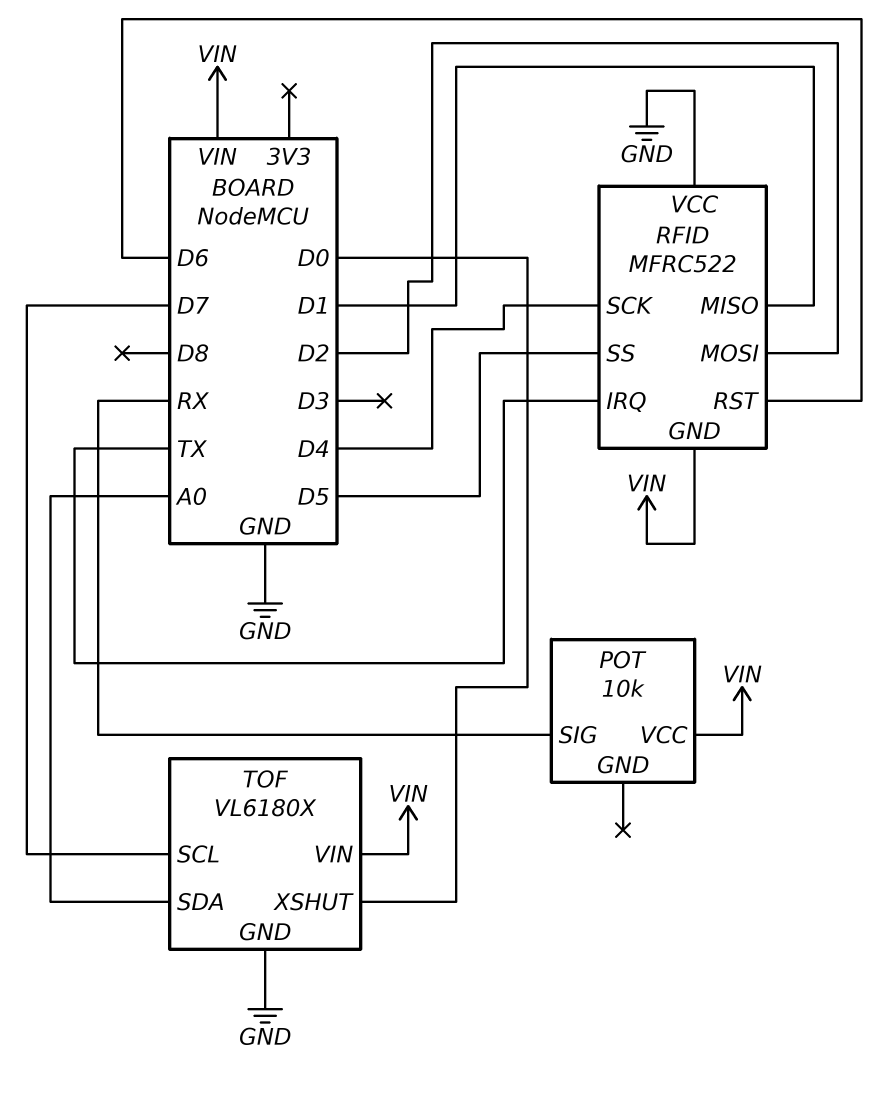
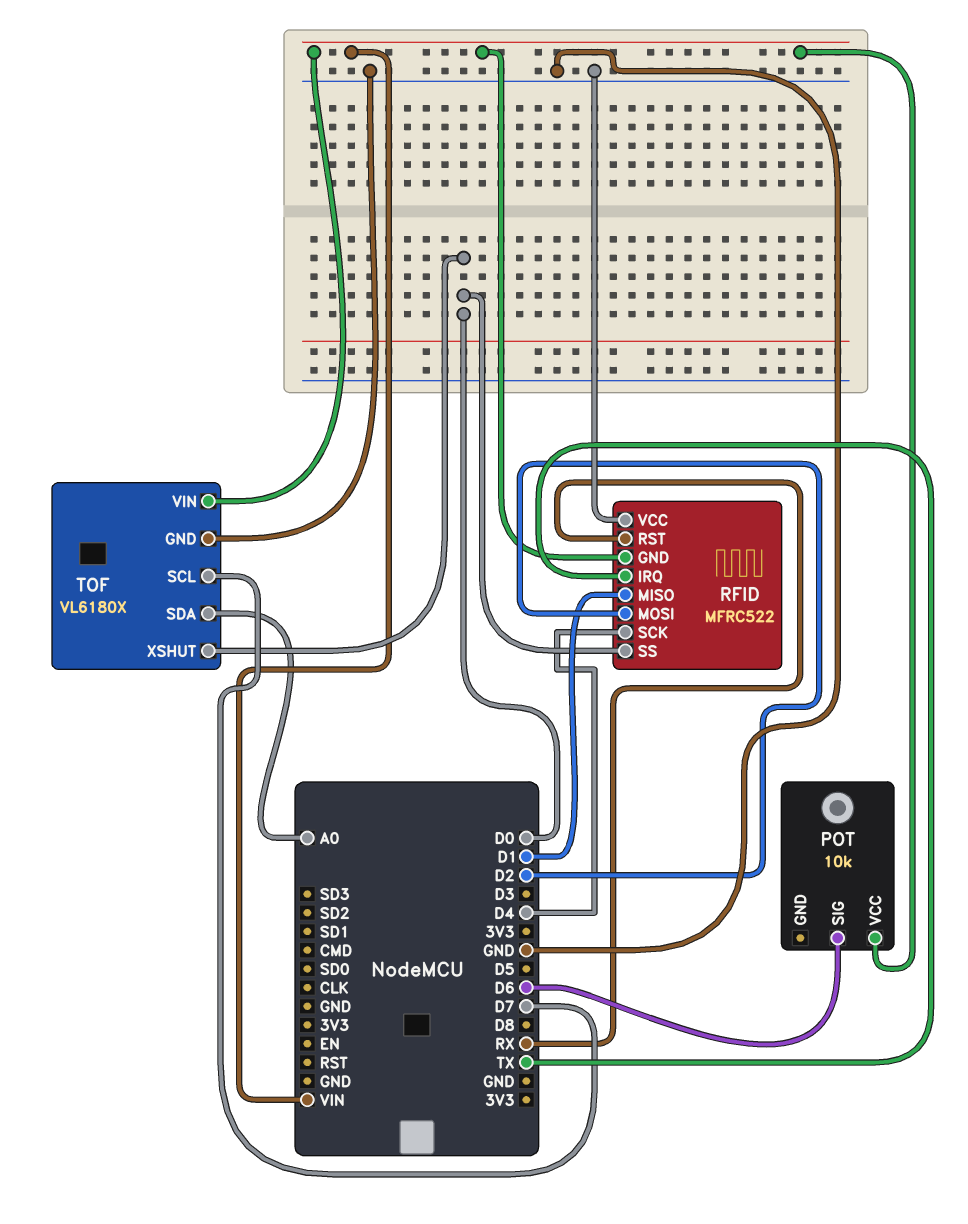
POT pin SIG: RX -> D6
RFID pin RST: D6 -> RX
RFID pin SS: D5 -> D0

